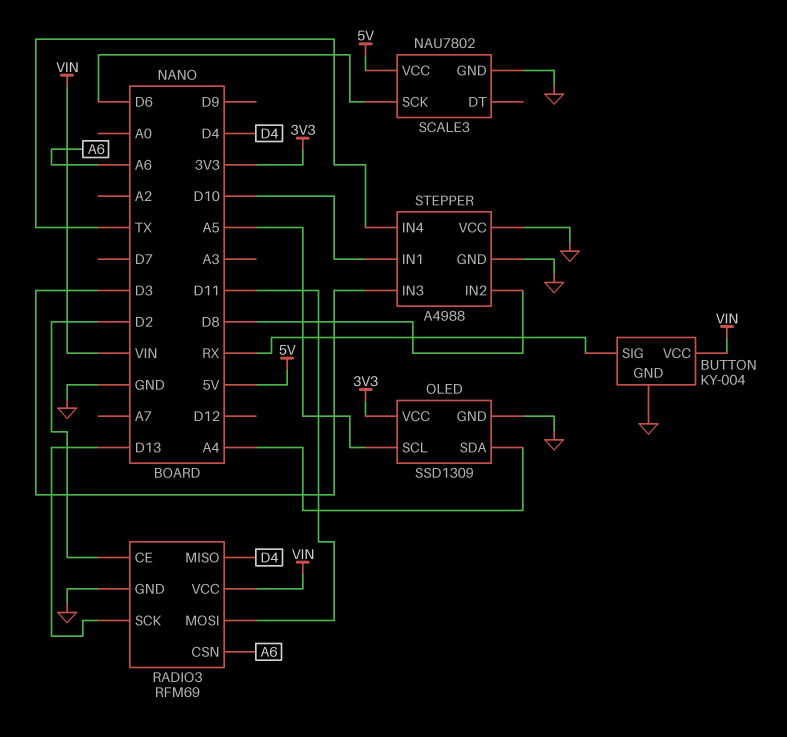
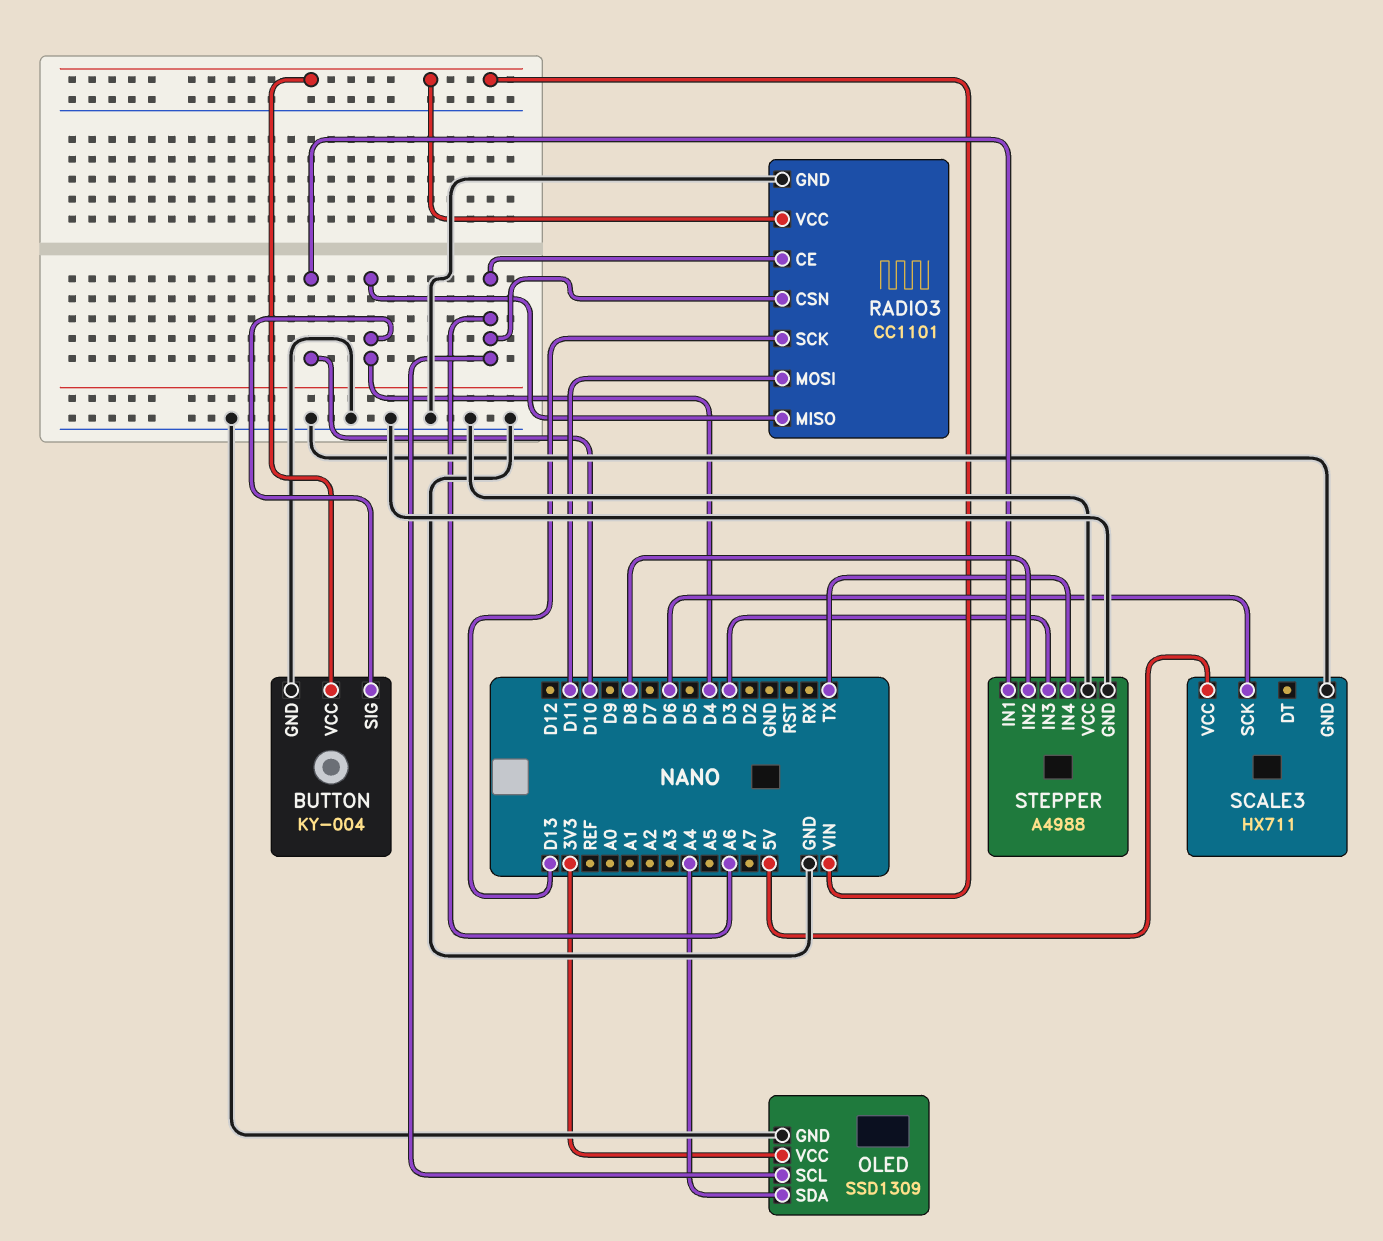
BUTTON pin SIG: RX -> D4
OLED pin SCL: A5 -> A6
RADIO3: RFM69 -> CC1101
RADIO3 pin CE: D2 -> A6
SCALE3: NAU7802 -> HX711

